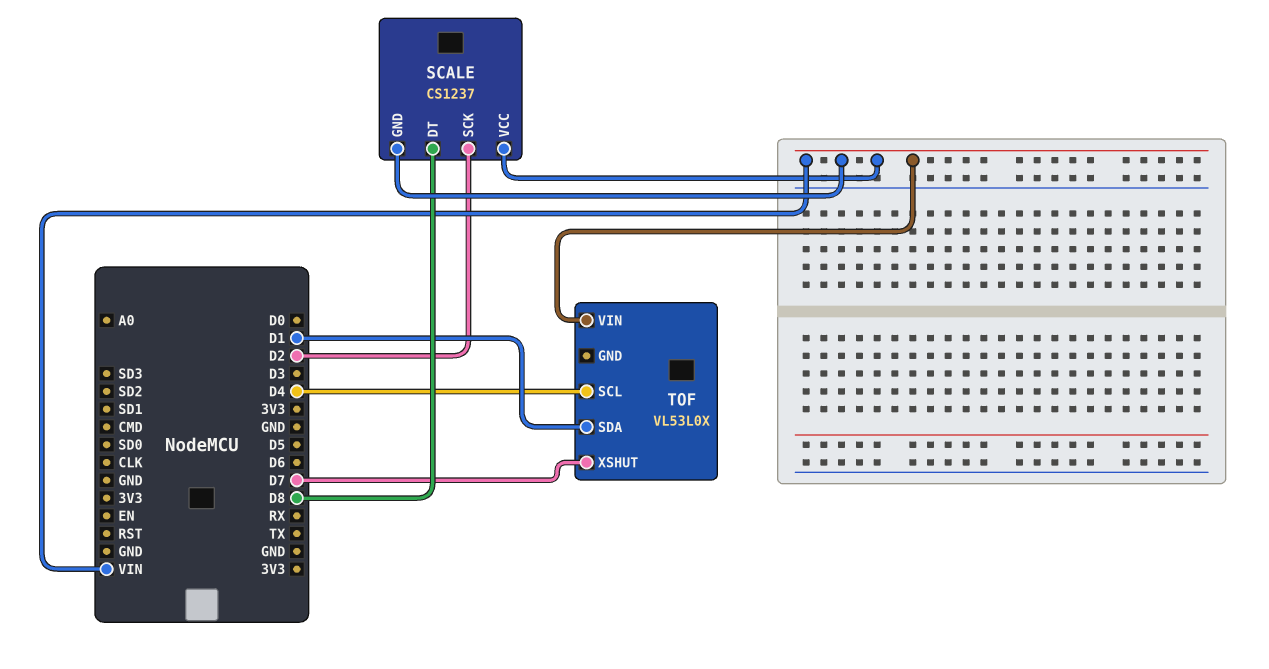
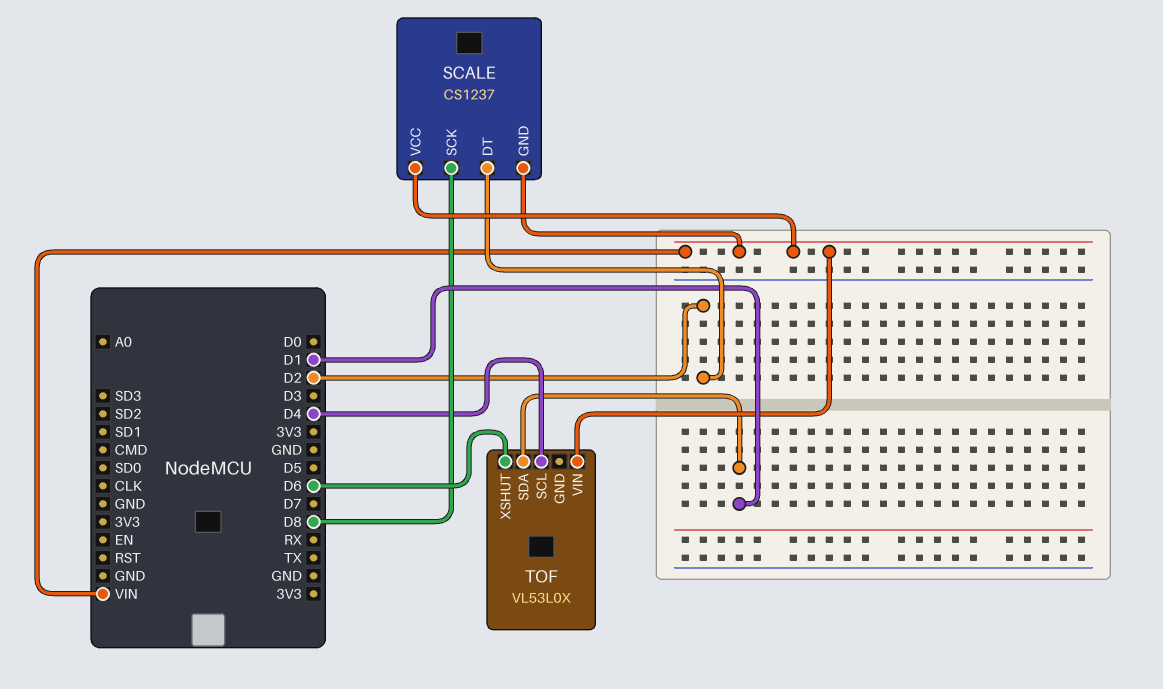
SCALE pin DT: D8 -> D2
SCALE pin SCK: D2 -> D8
TOF pin XSHUT: D7 -> D6

